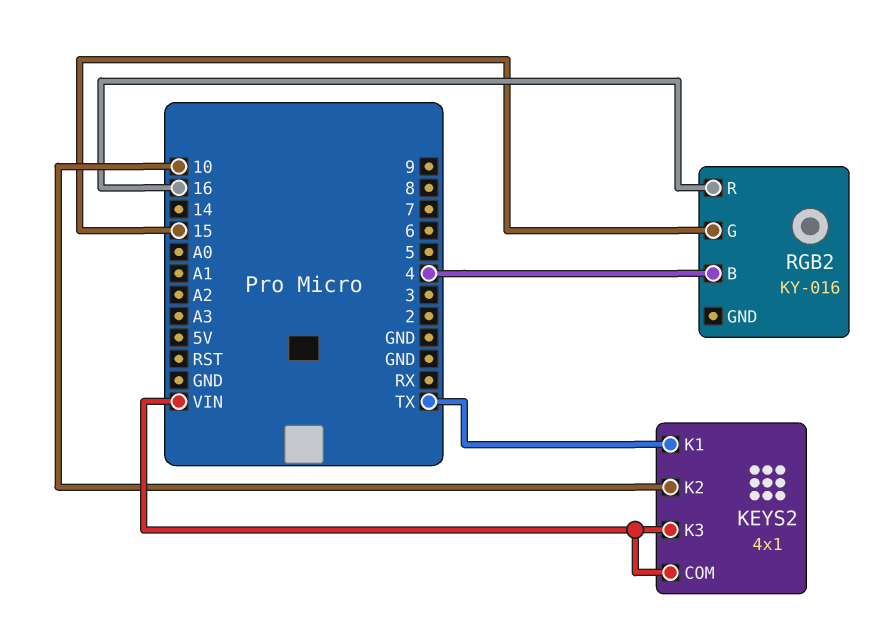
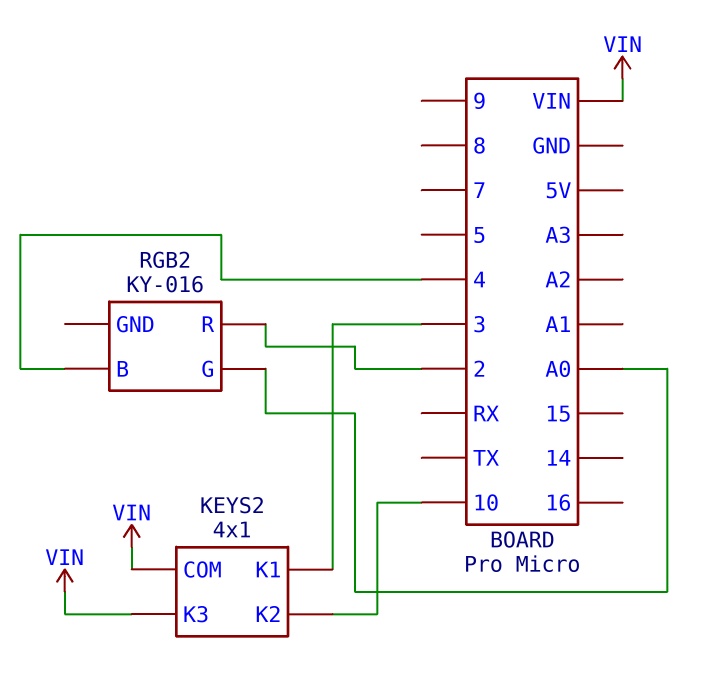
KEYS2 pin K1: TX -> 3
RGB2 pin G: 15 -> A0
RGB2 pin R: 16 -> 2

